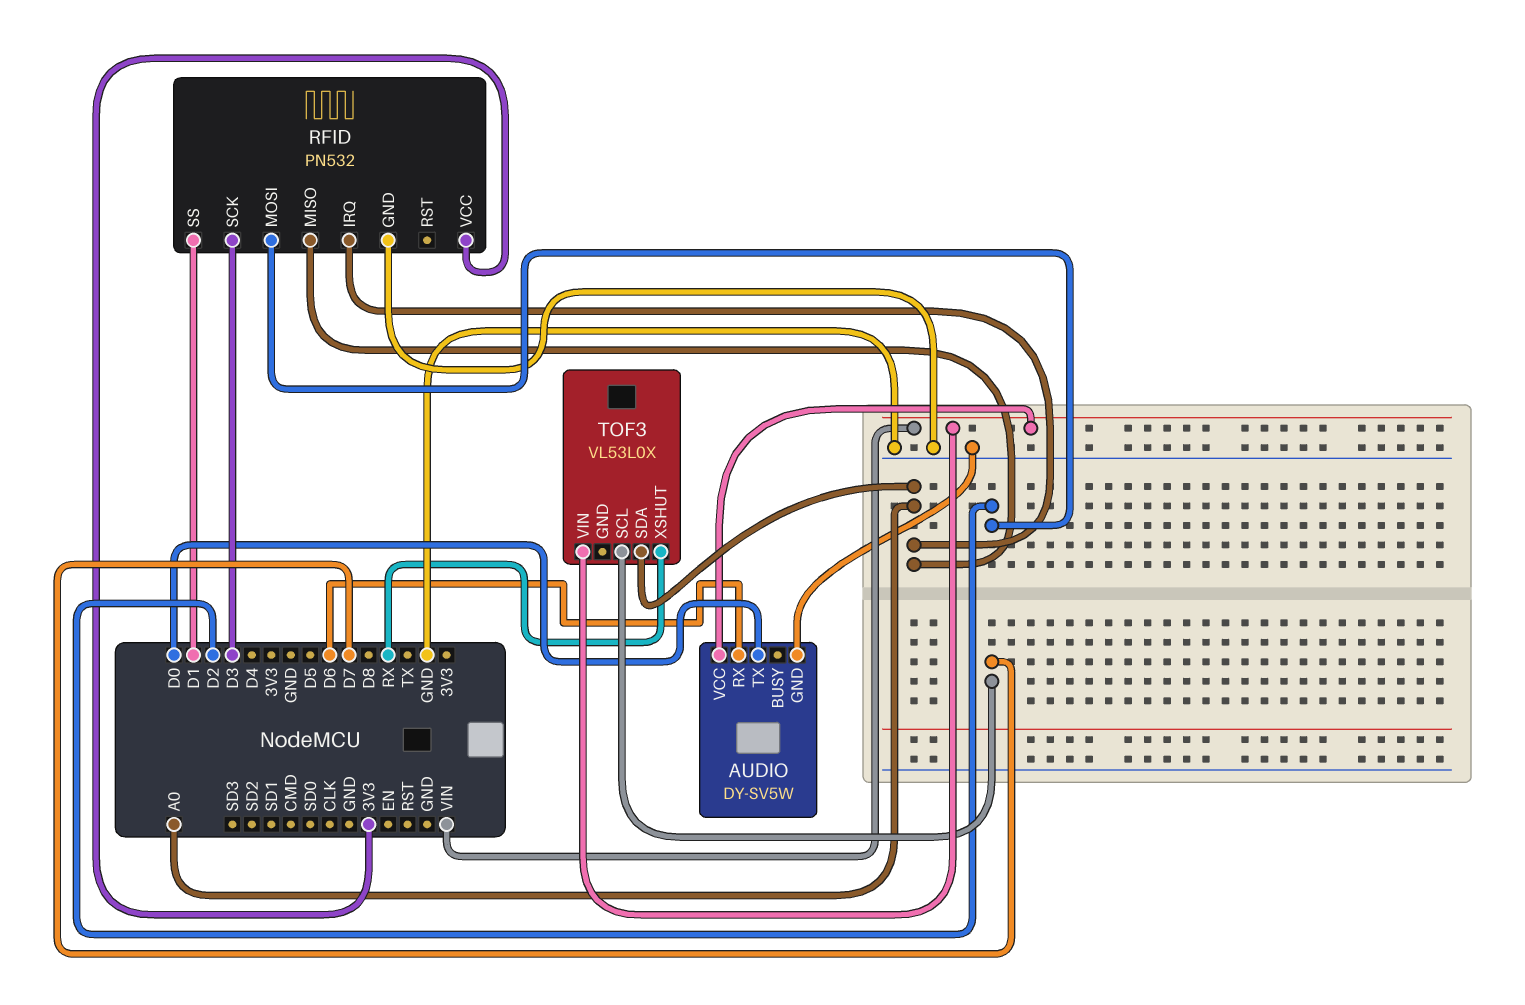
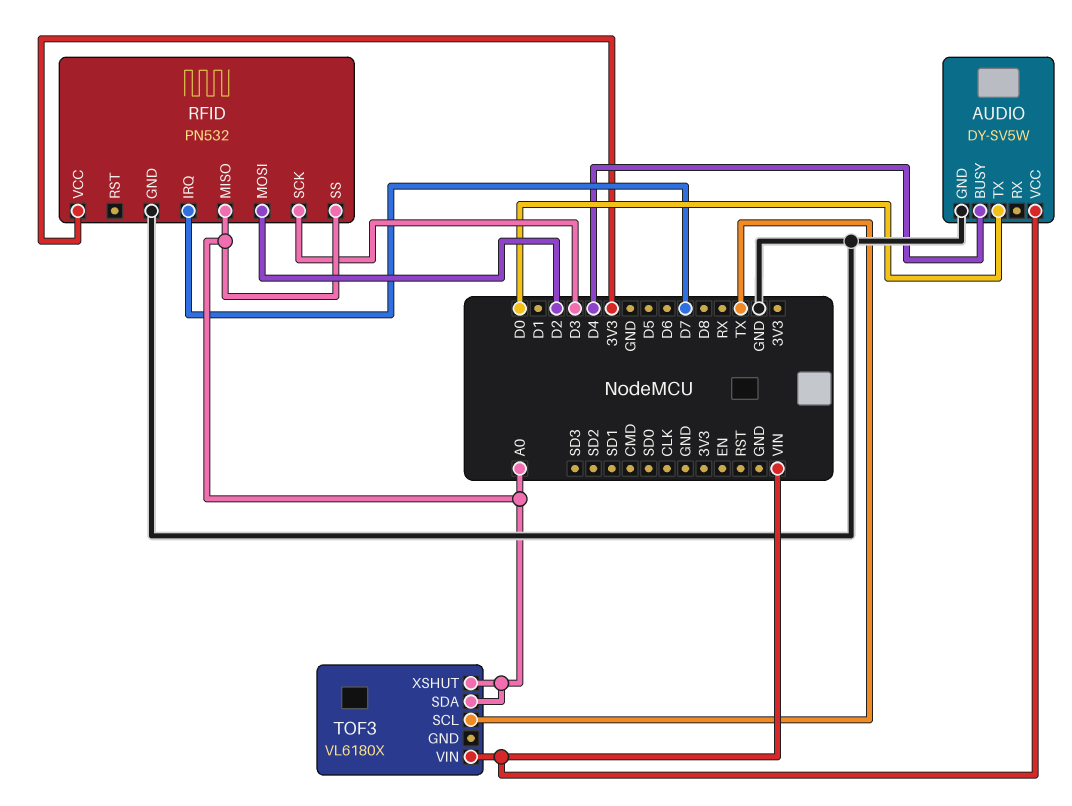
AUDIO pin BUSY: none -> D4
AUDIO pin RX: D6 -> none
RFID pin IRQ: A0 -> D7
RFID pin SS: D1 -> A0
TOF3: VL53L0X -> VL6180X
TOF3 pin SCL: D7 -> TX
TOF3 pin XSHUT: RX -> A0

